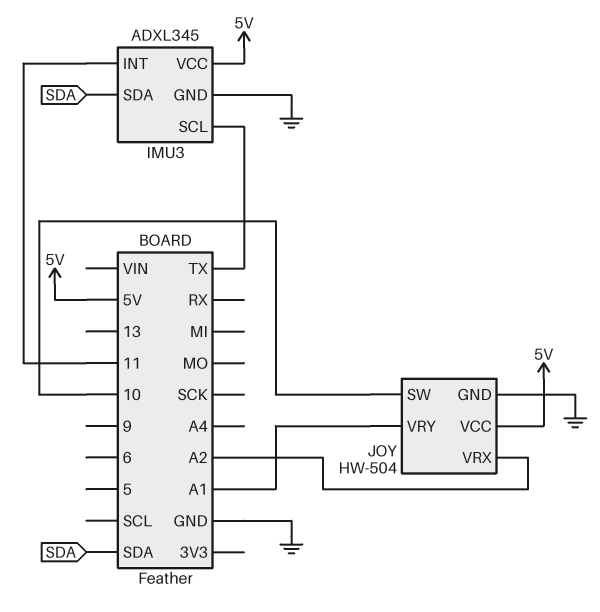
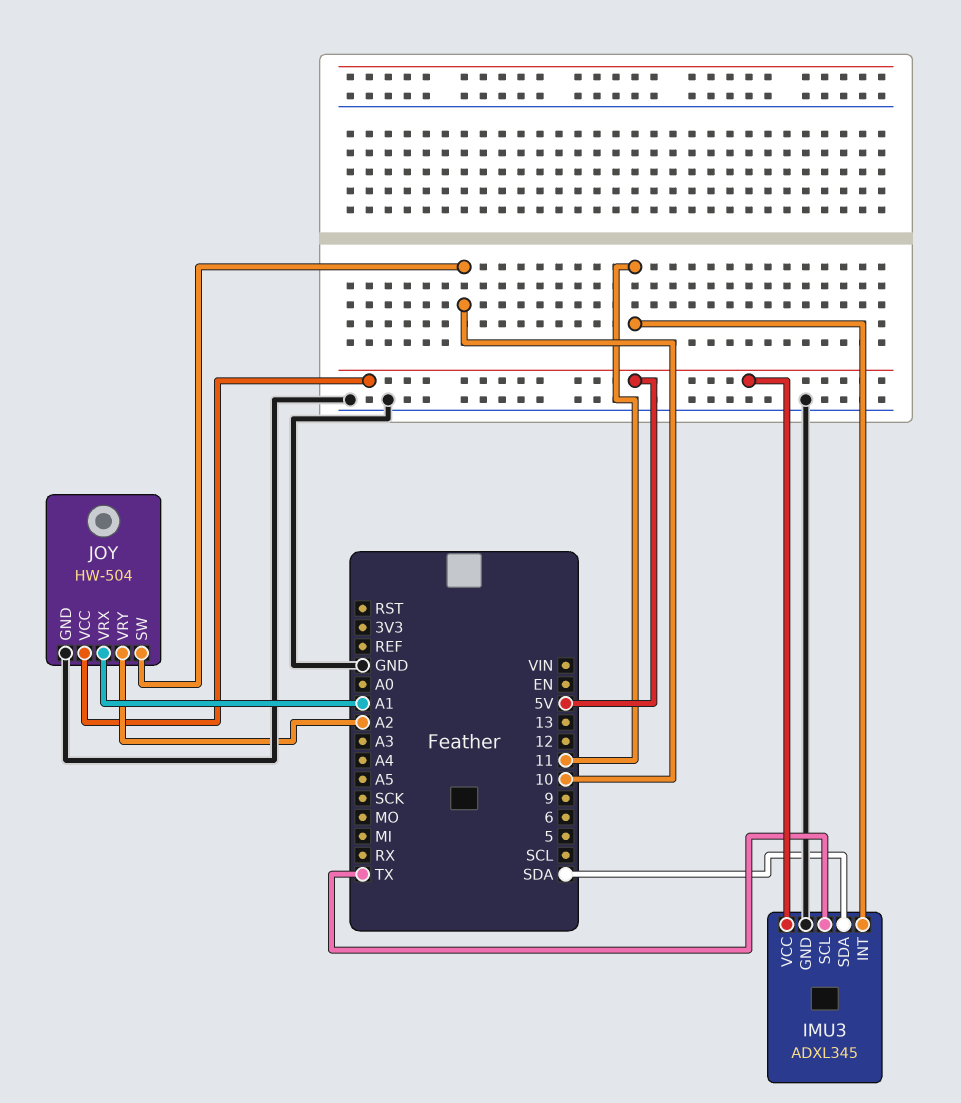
JOY pin VRX: A2 -> A1
JOY pin VRY: A1 -> A2

